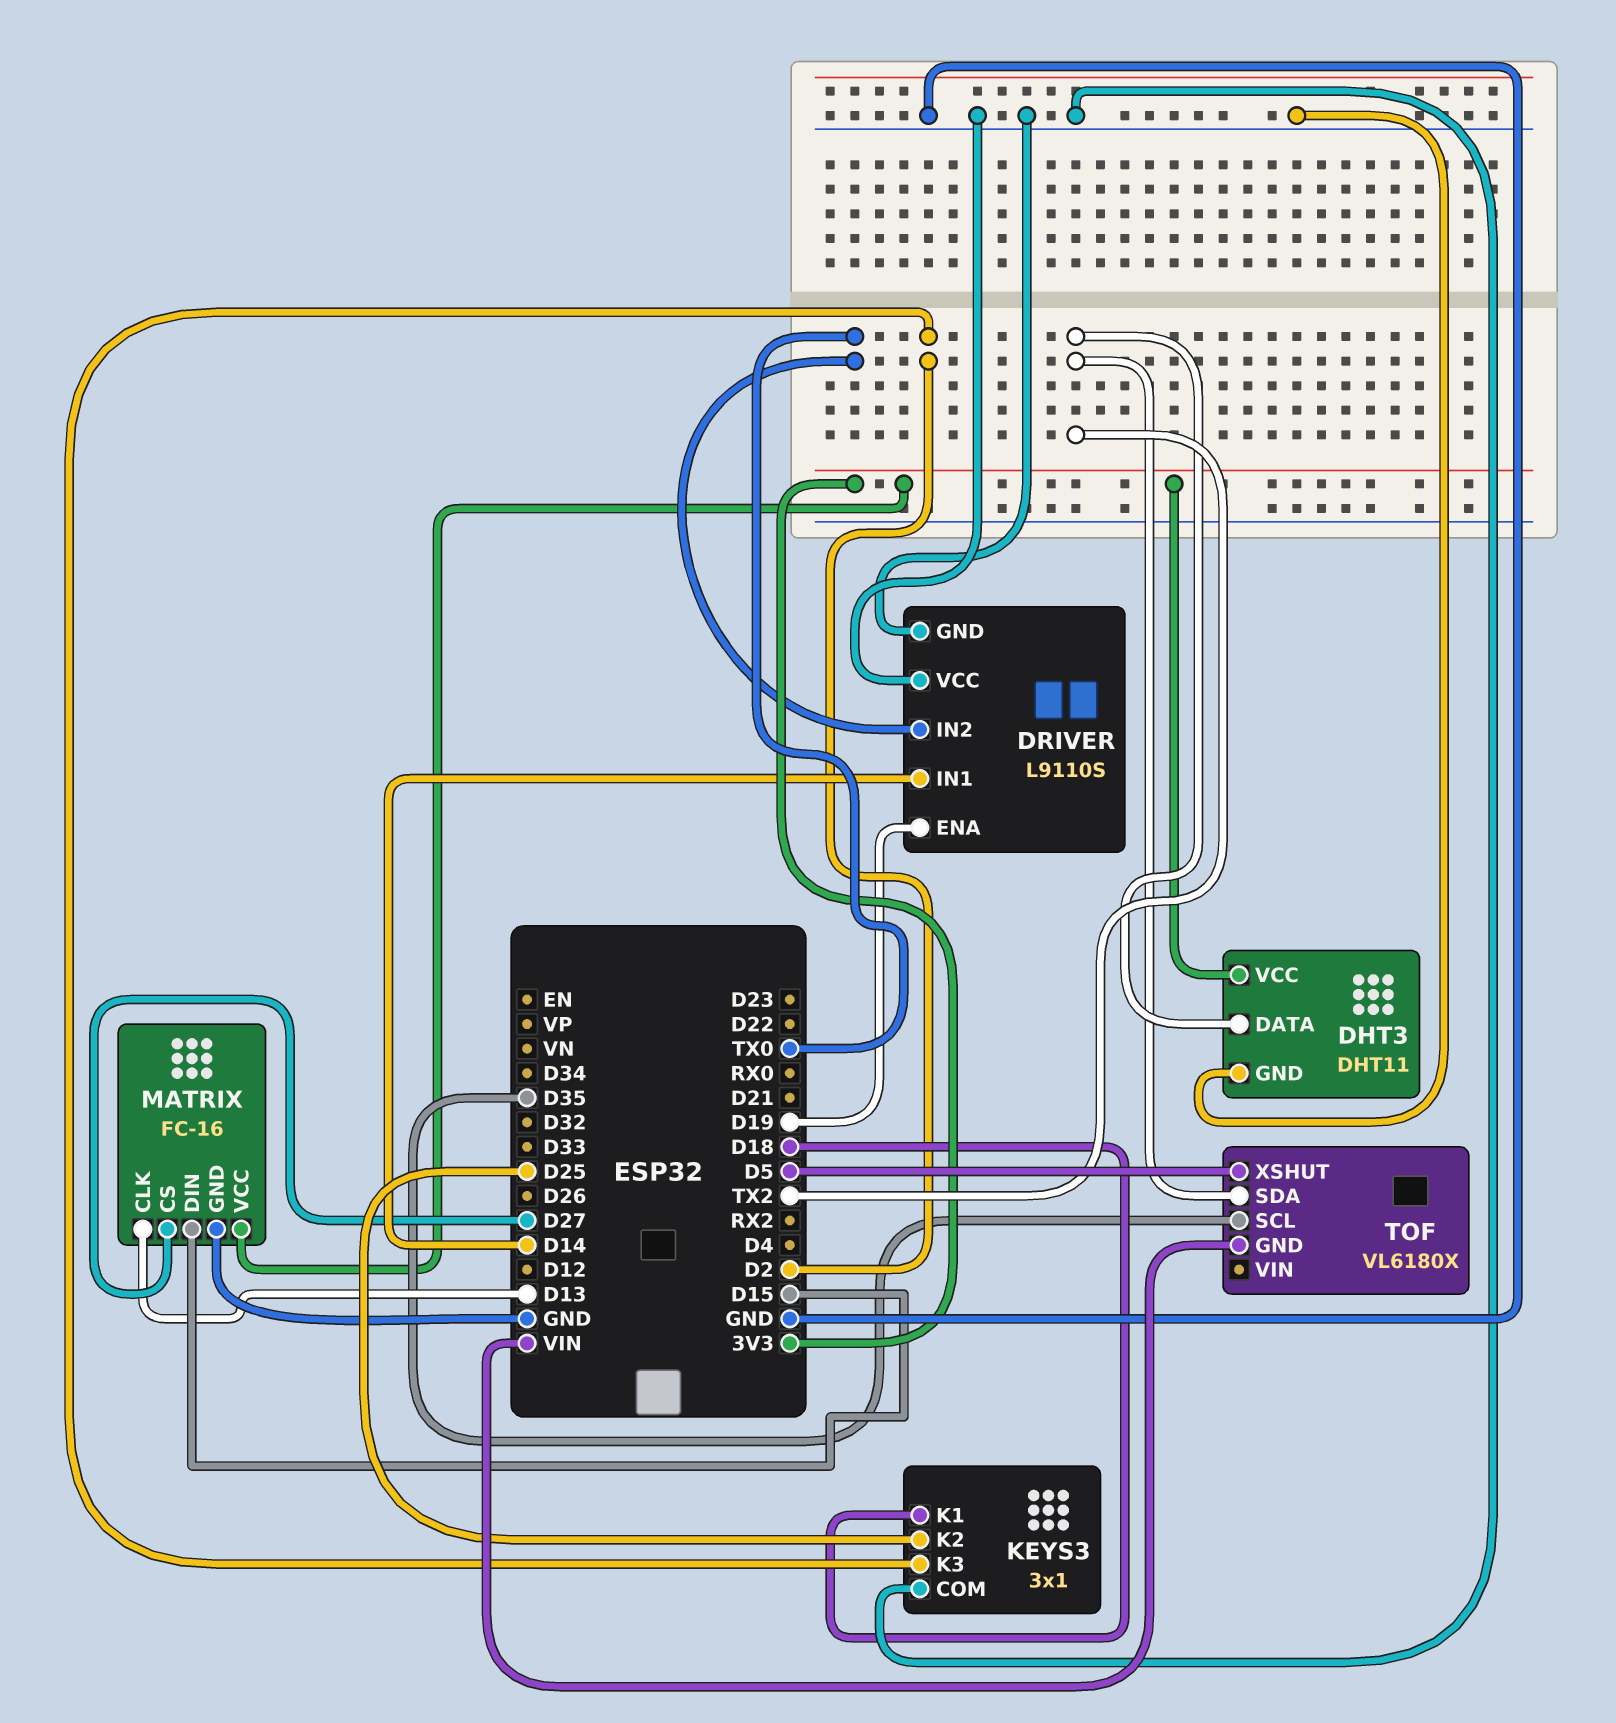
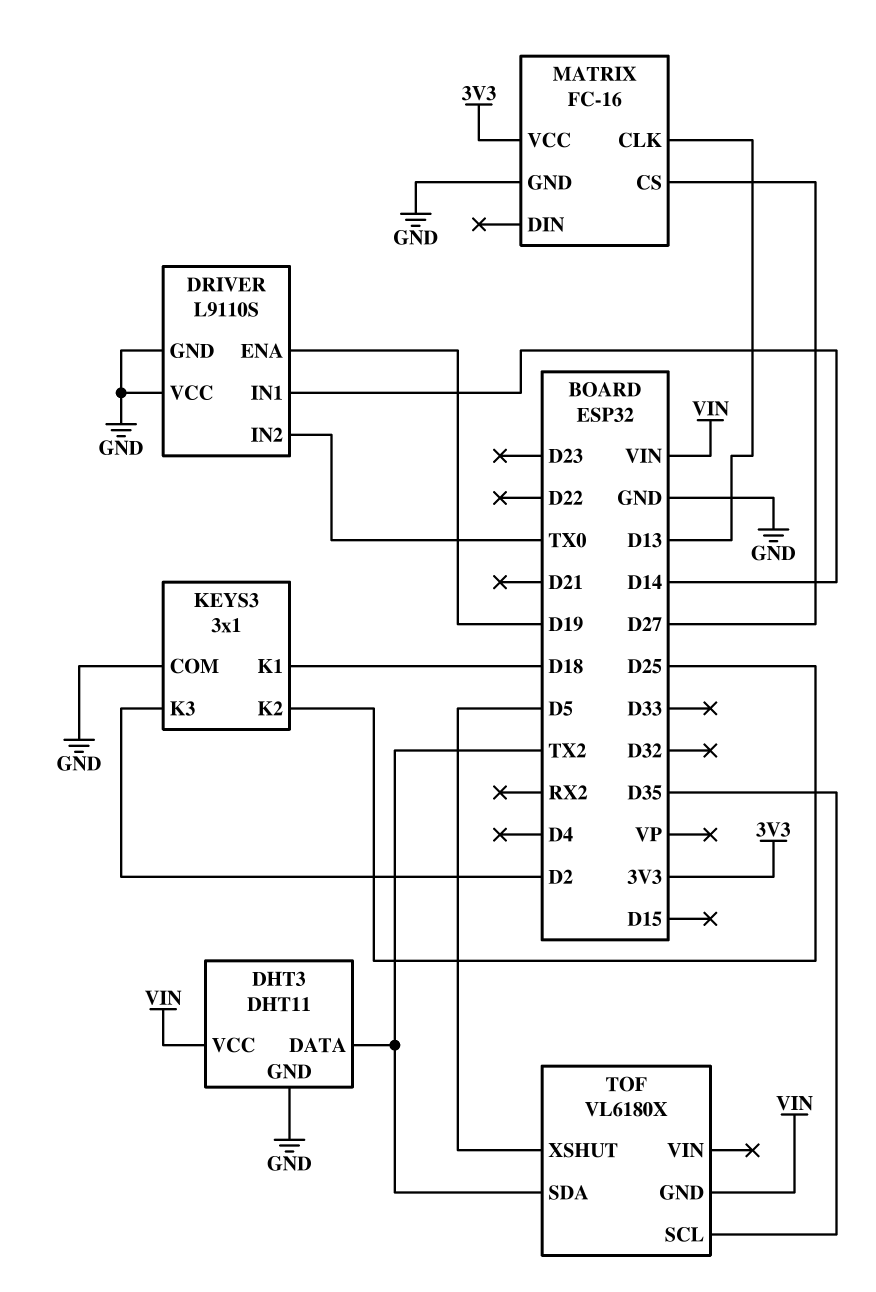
DHT3 pin VCC: 3V3 -> VIN
MATRIX pin DIN: D15 -> none

